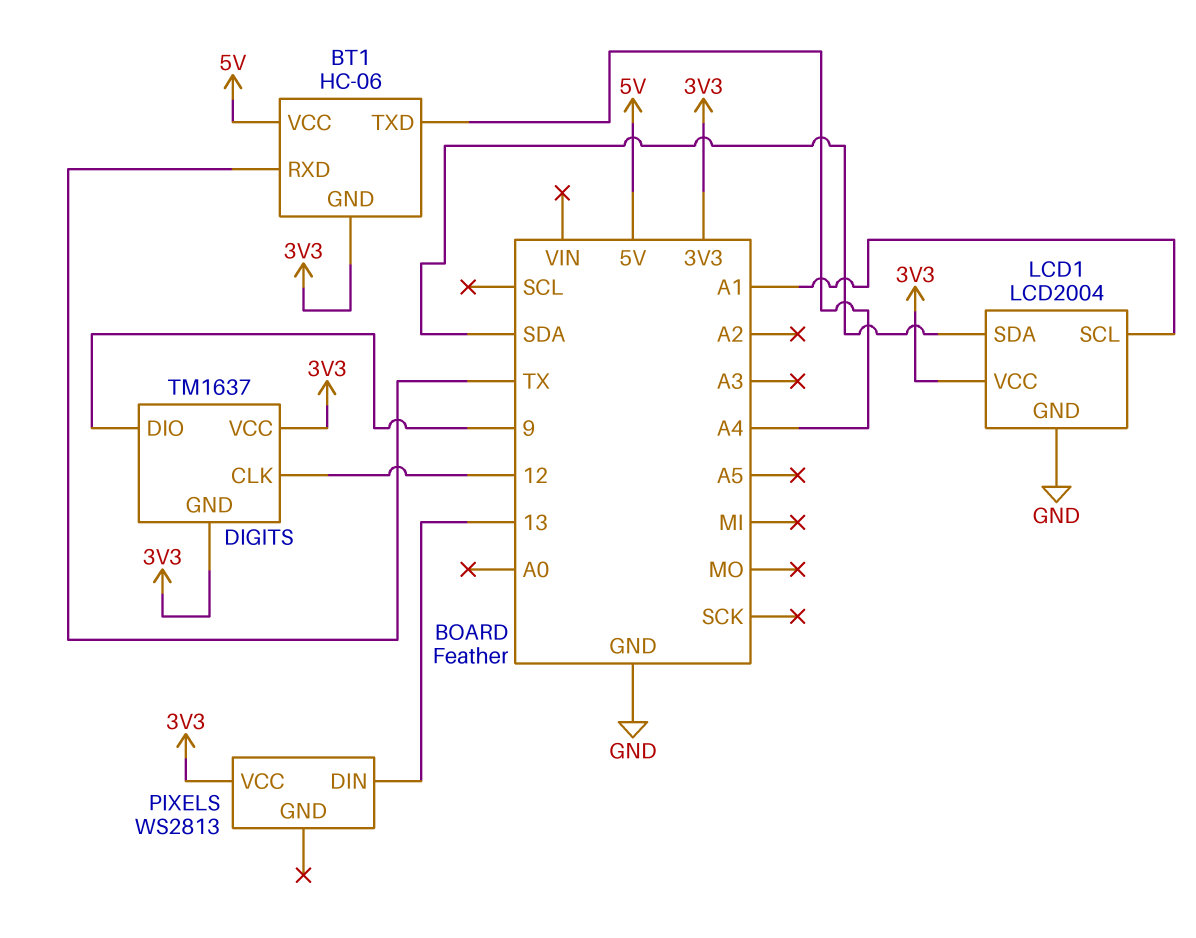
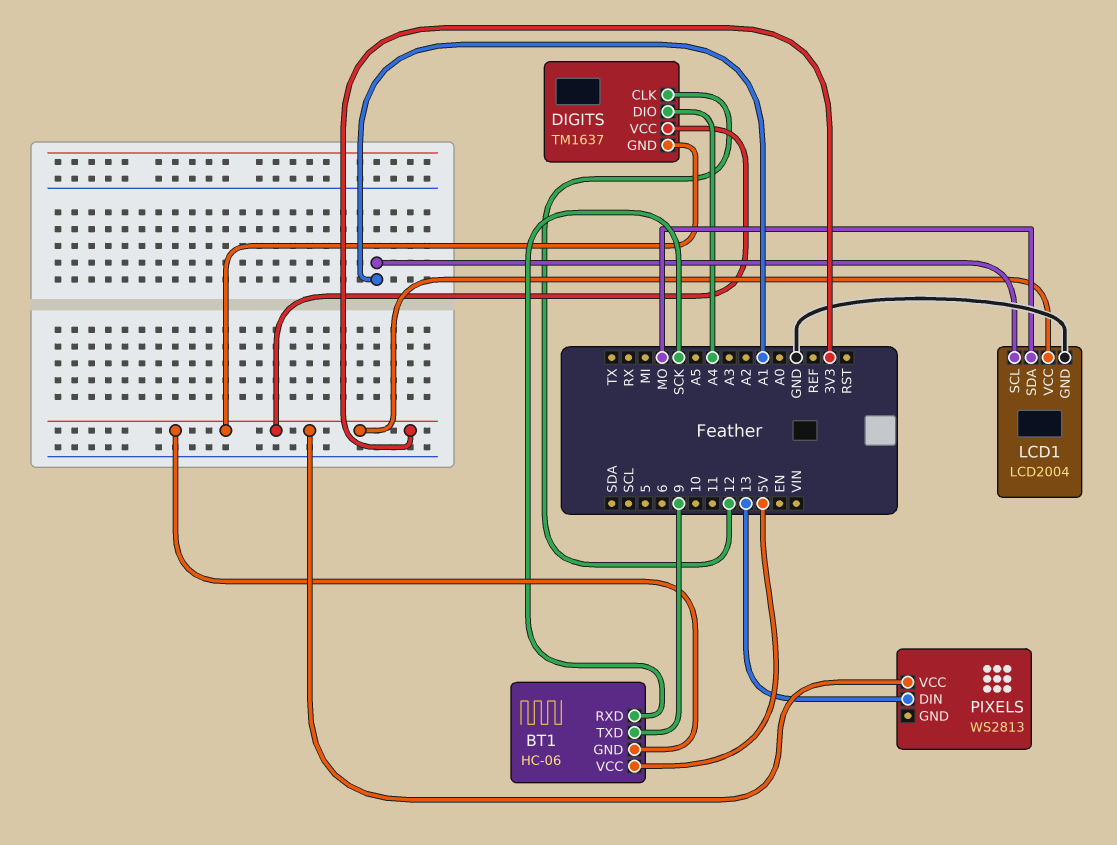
BT1 pin RXD: TX -> SCK
BT1 pin TXD: A4 -> 9
DIGITS pin DIO: 9 -> A4
LCD1 pin SDA: SDA -> MO

